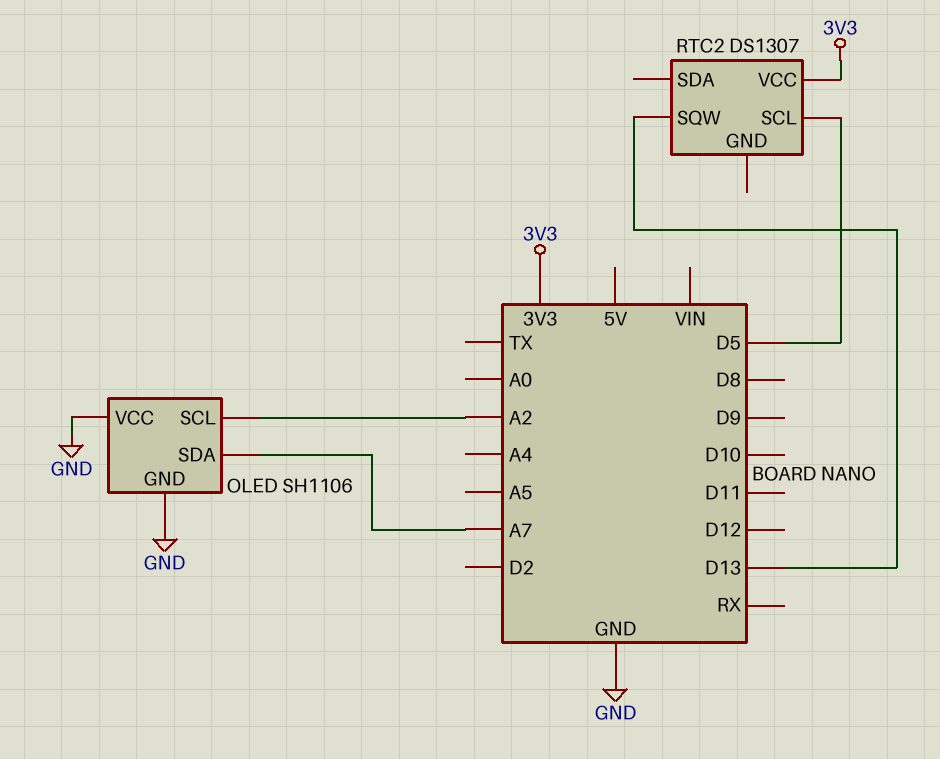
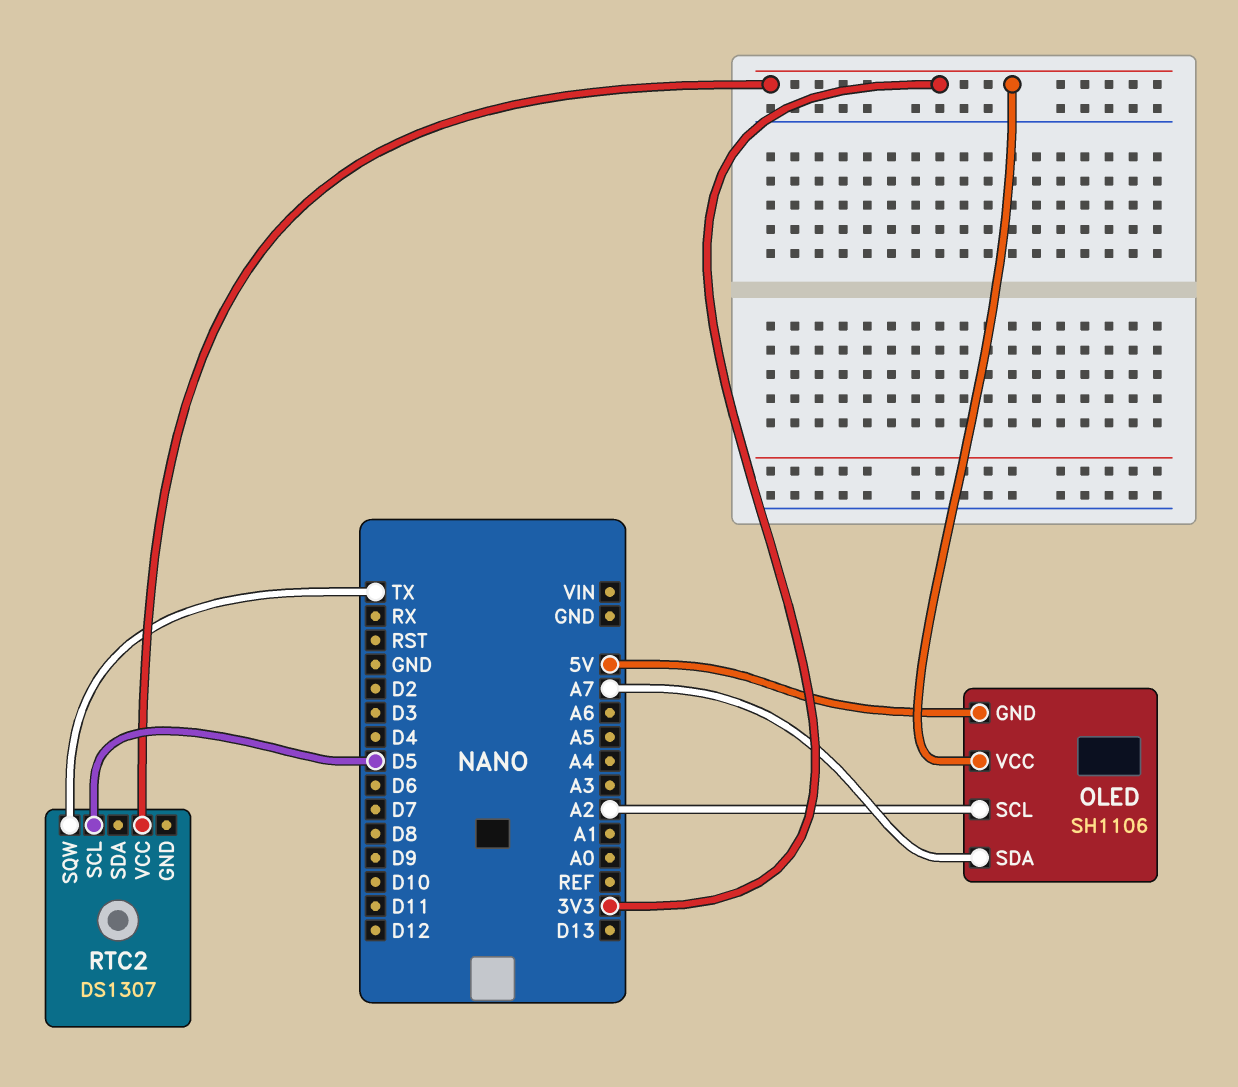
OLED pin GND: GND -> 5V
OLED pin VCC: GND -> 3V3
RTC2 pin SQW: D13 -> TX

